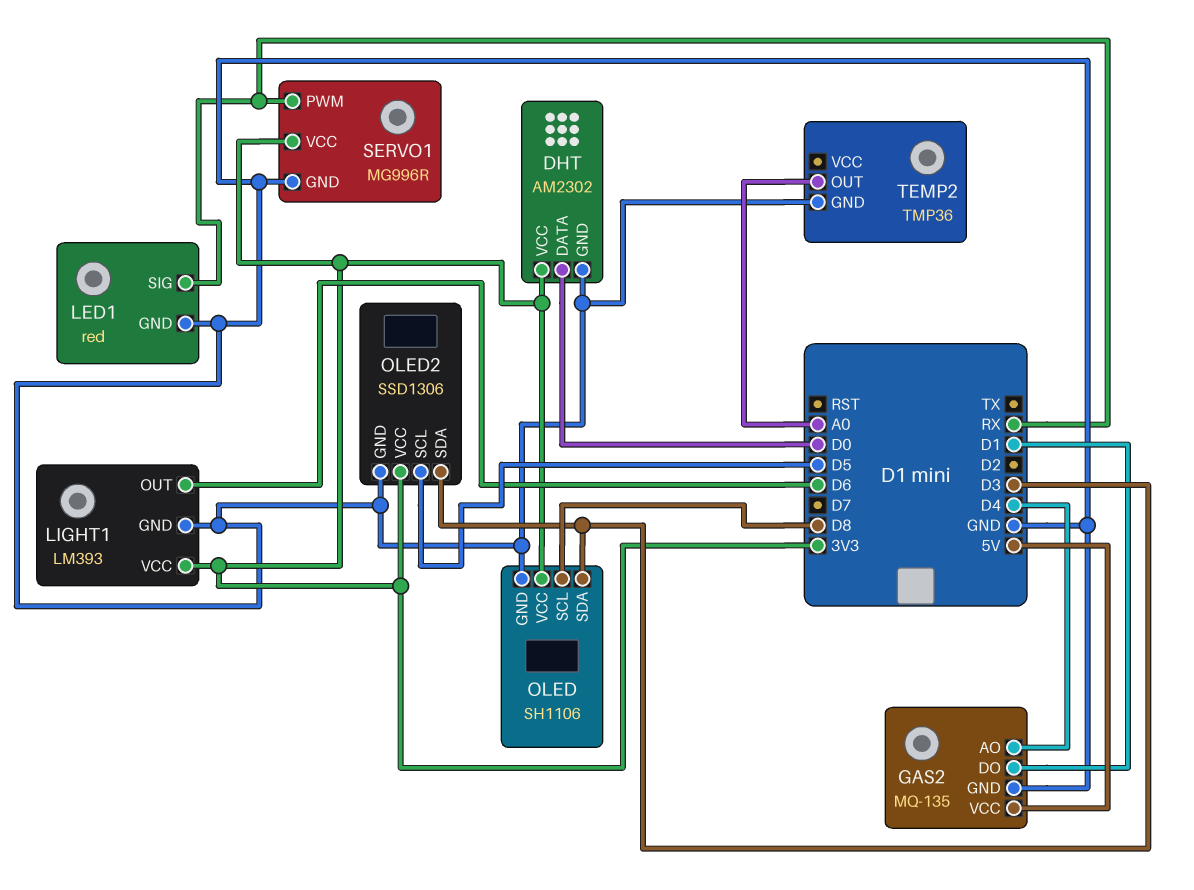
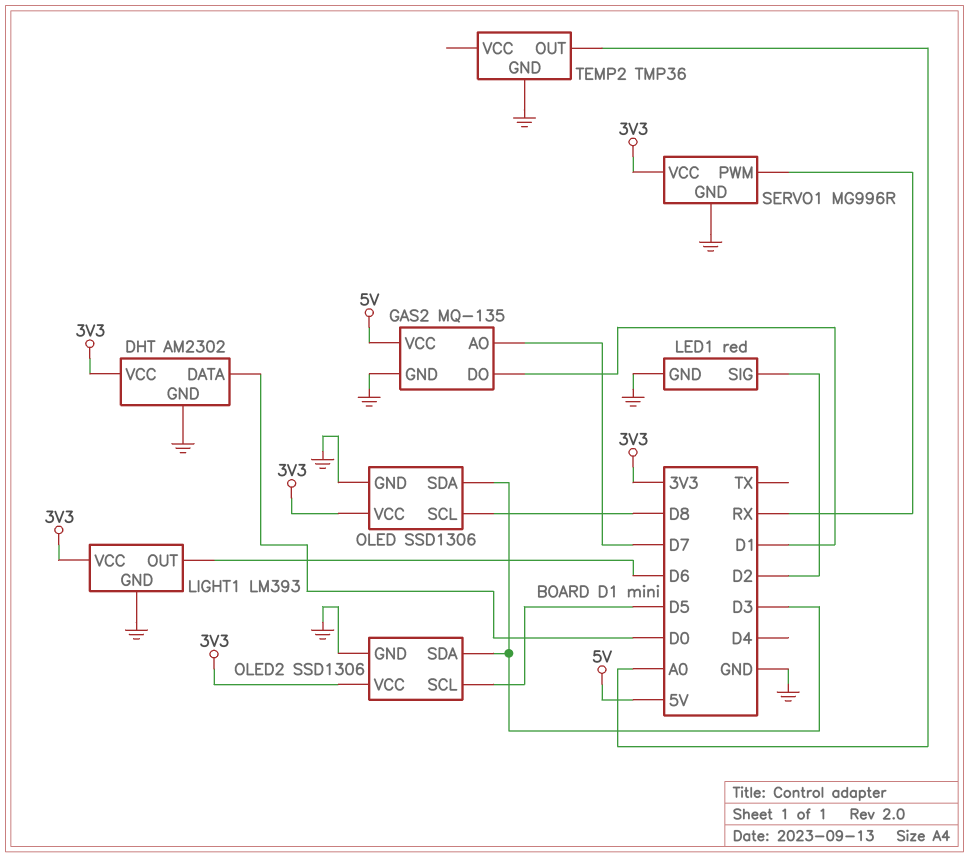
GAS2 pin AO: D4 -> D7
LED1 pin SIG: RX -> D2
OLED: SH1106 -> SSD1306

